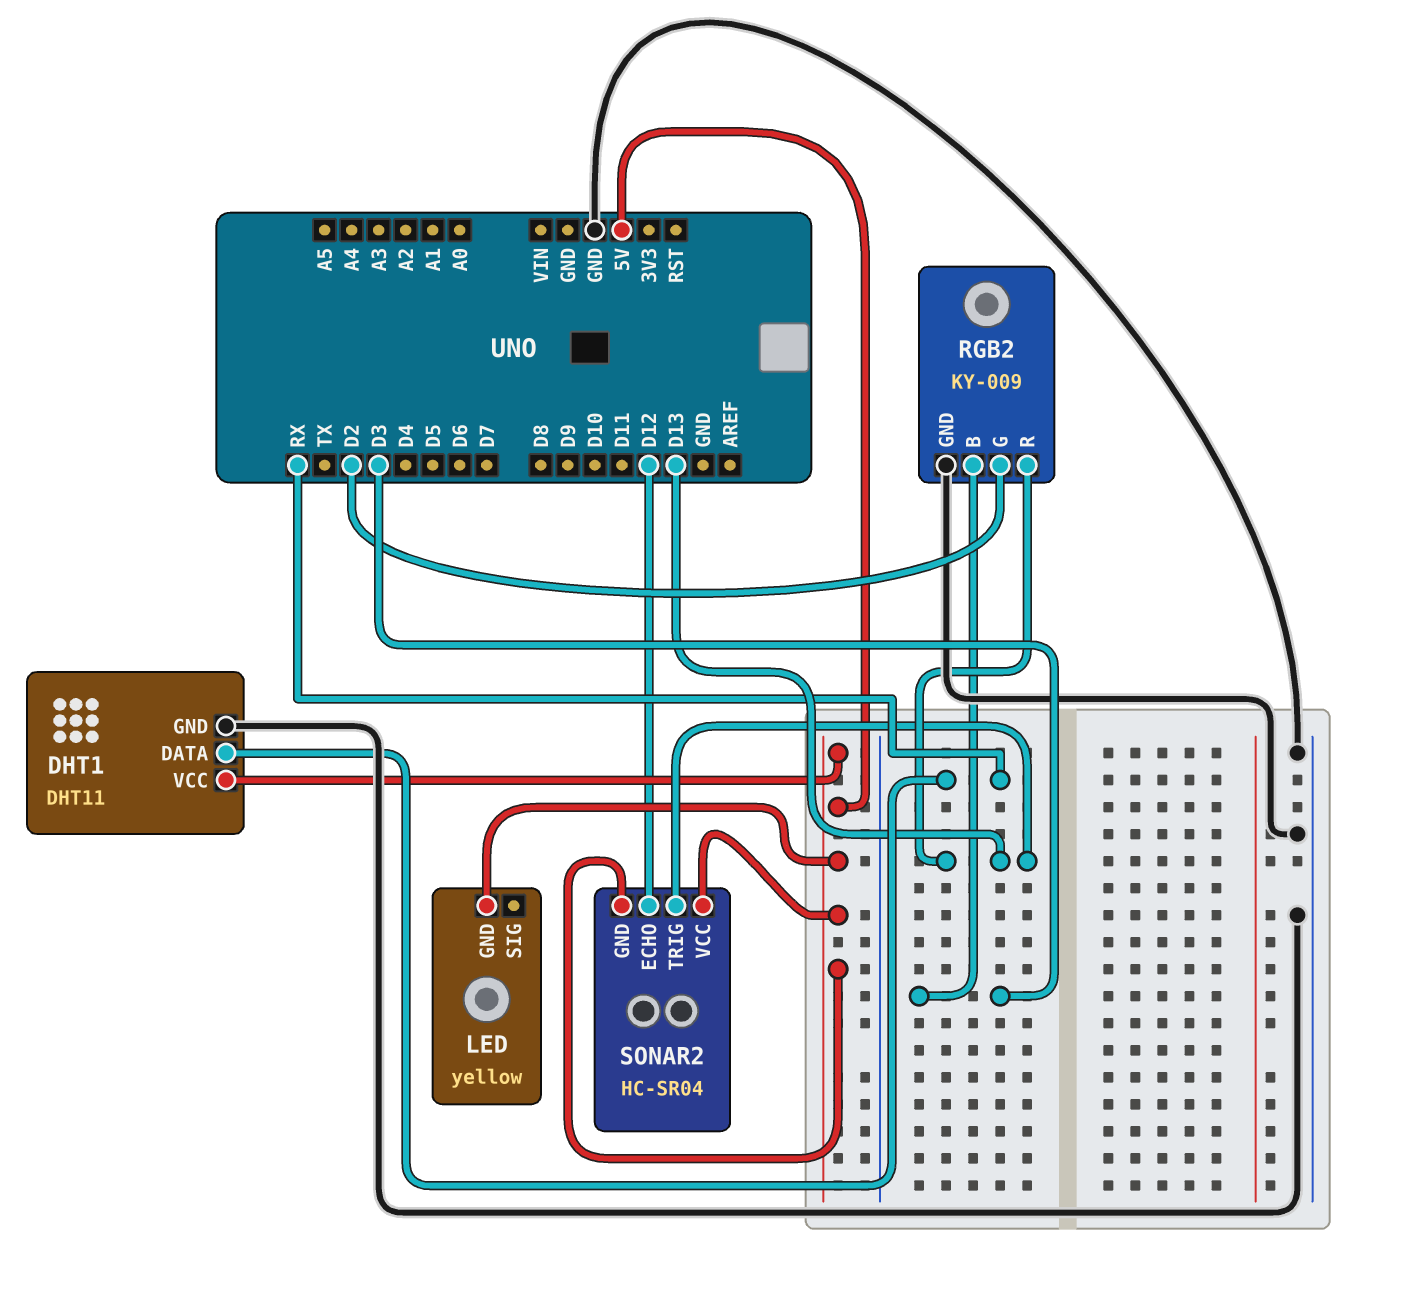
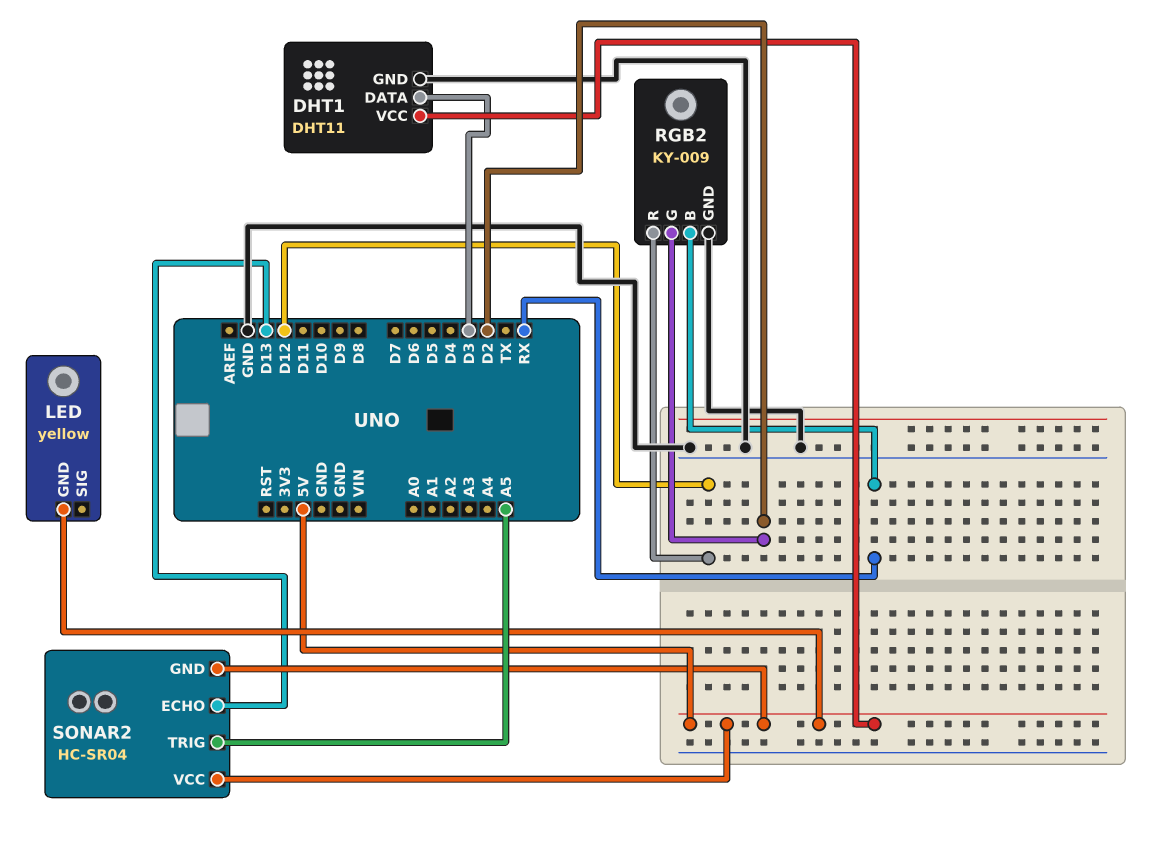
DHT1 pin DATA: RX -> D3
RGB2 pin B: D3 -> RX
RGB2 pin R: D13 -> D12
SONAR2 pin ECHO: D12 -> D13
SONAR2 pin TRIG: D13 -> A5

